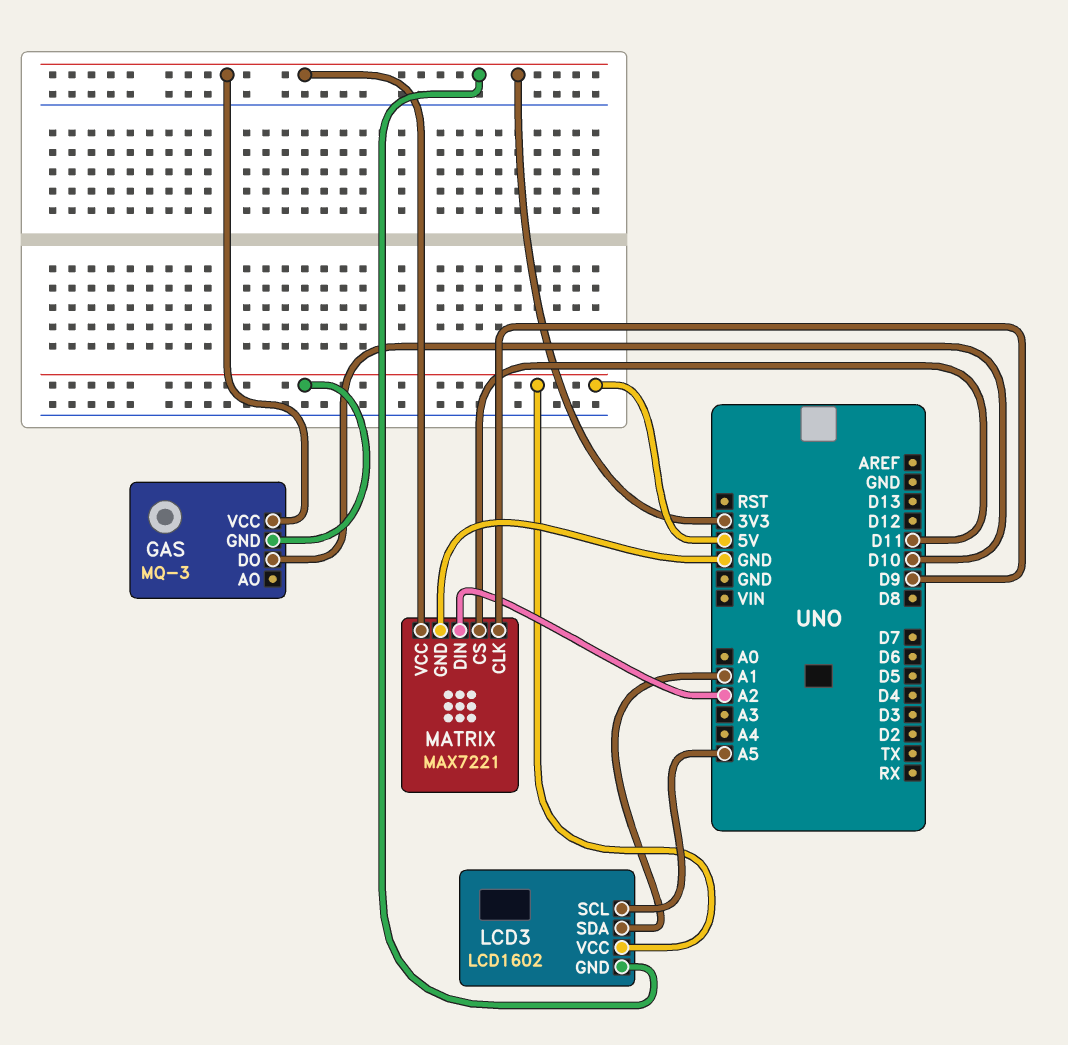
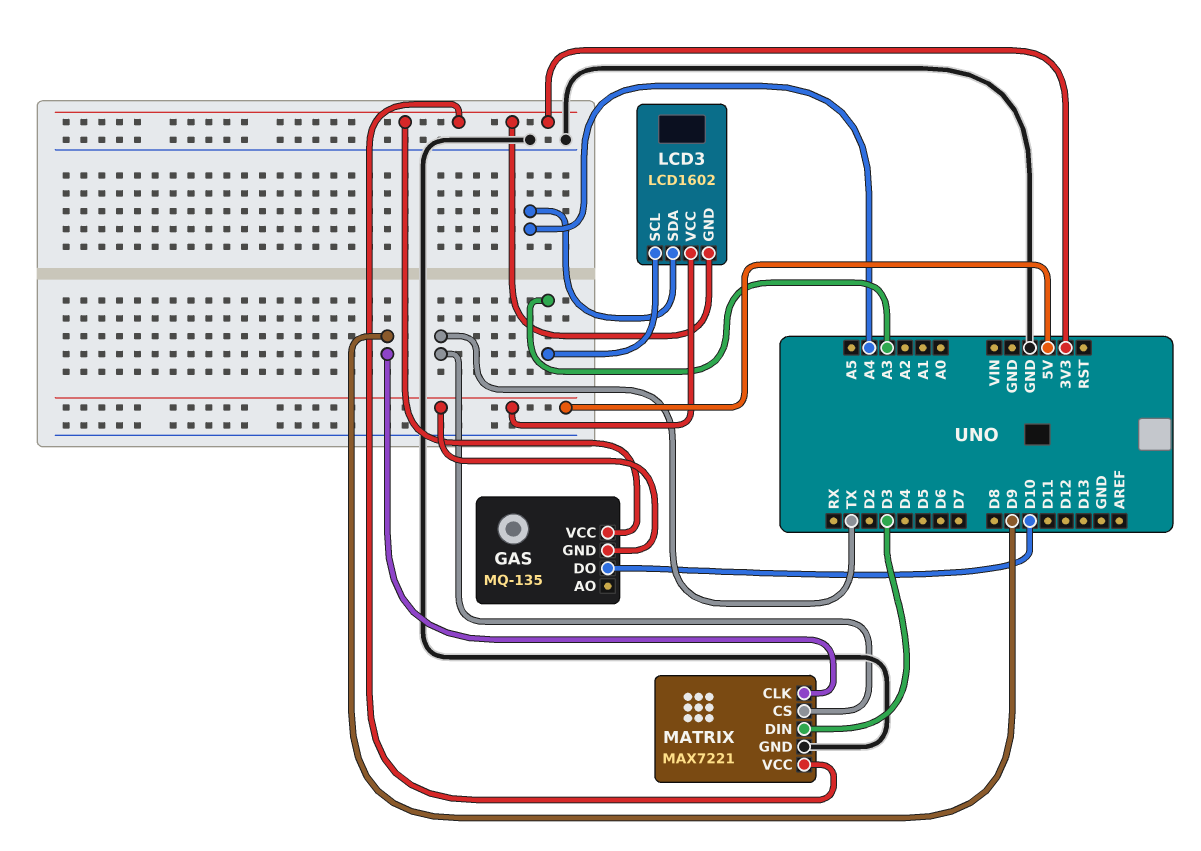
GAS: MQ-3 -> MQ-135
LCD3 pin SCL: A5 -> A3
LCD3 pin SDA: A1 -> A4
MATRIX pin CS: D11 -> TX
MATRIX pin DIN: A2 -> D3

